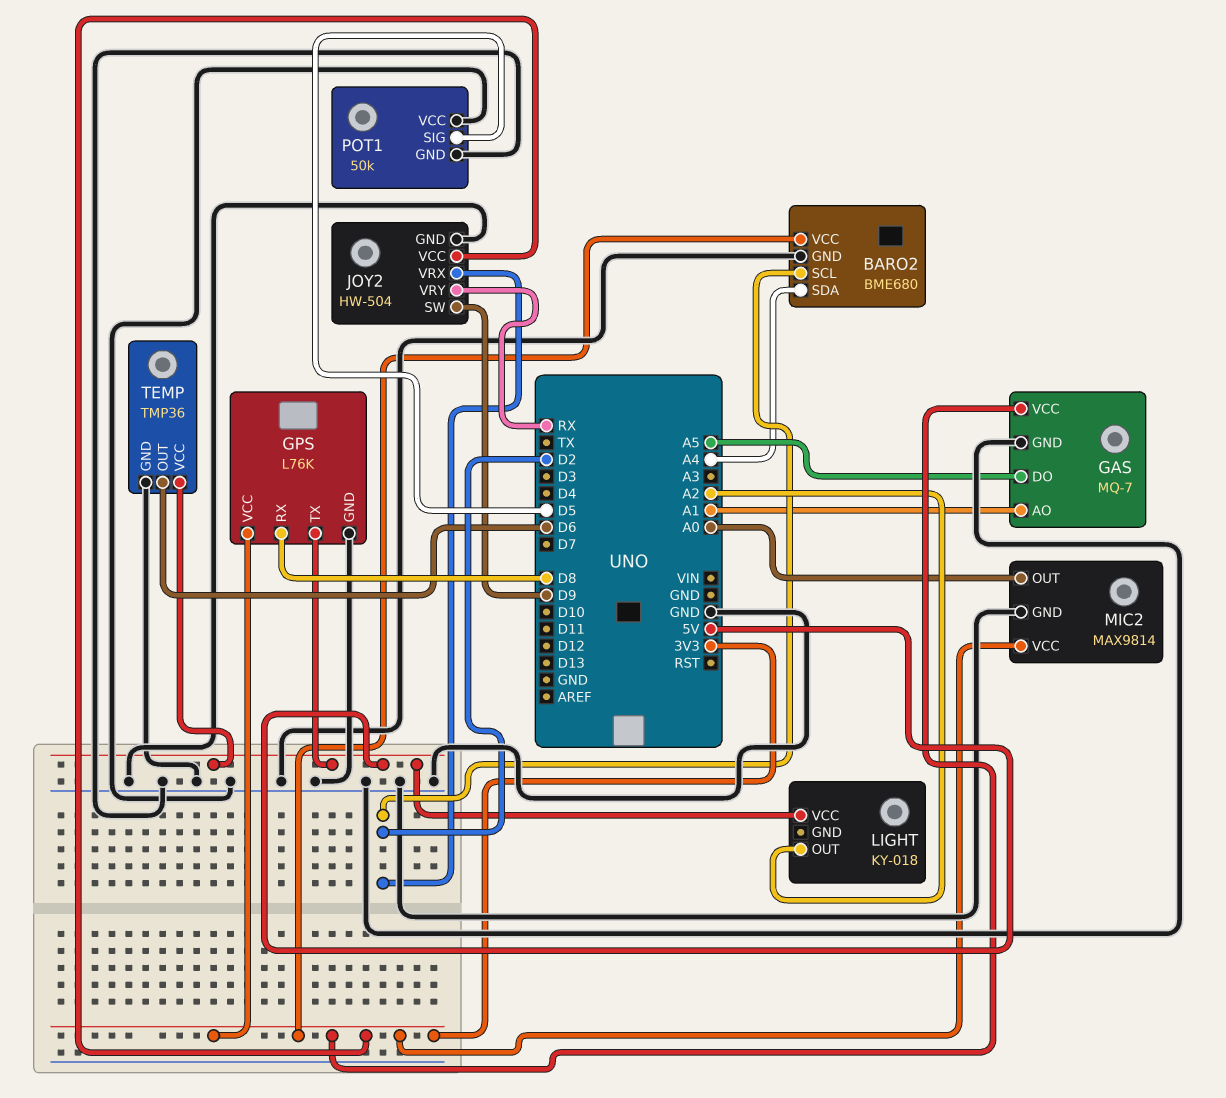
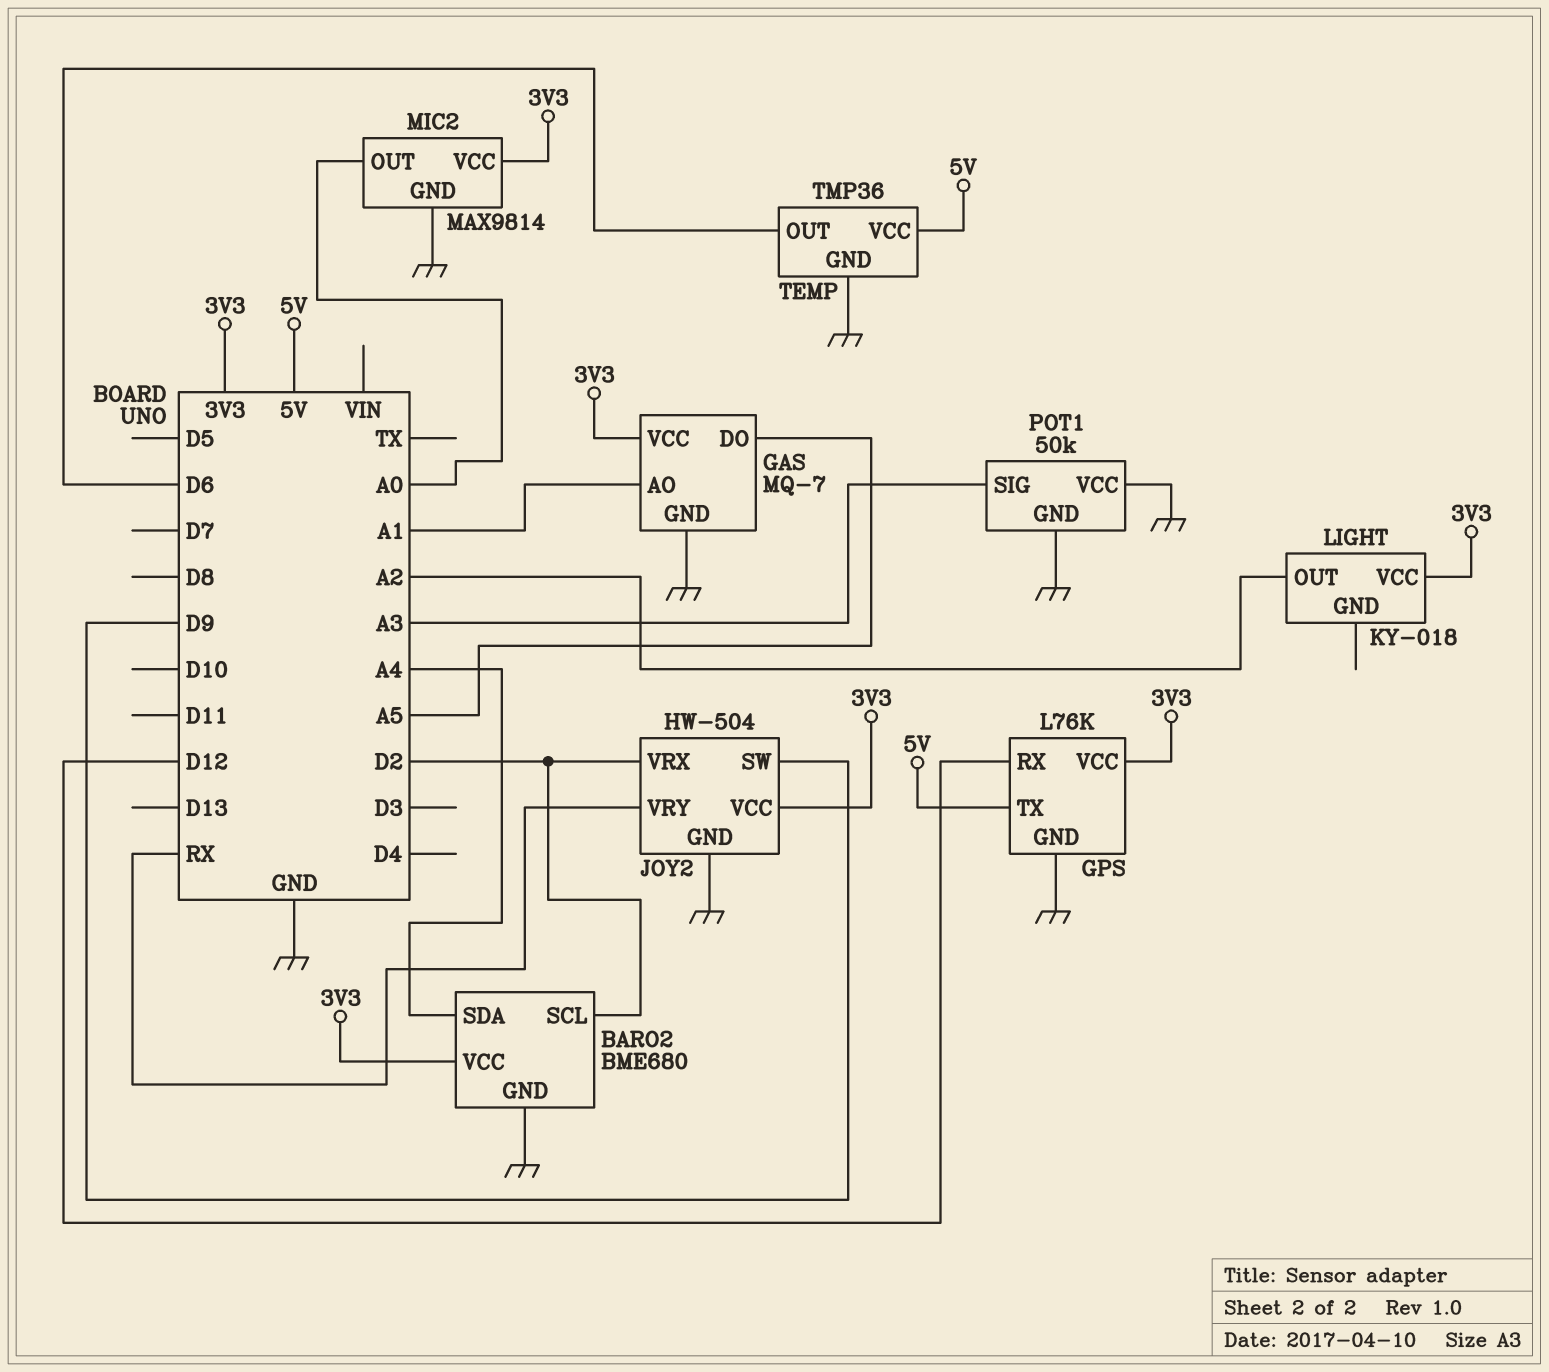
GPS pin RX: D8 -> D12
LIGHT pin VCC: 5V -> 3V3
POT1 pin SIG: D5 -> A3

